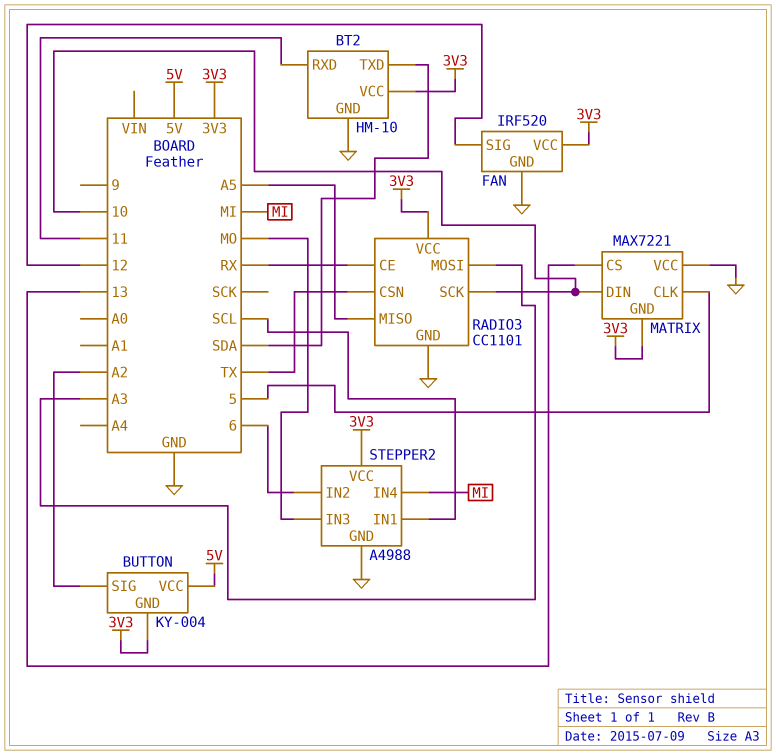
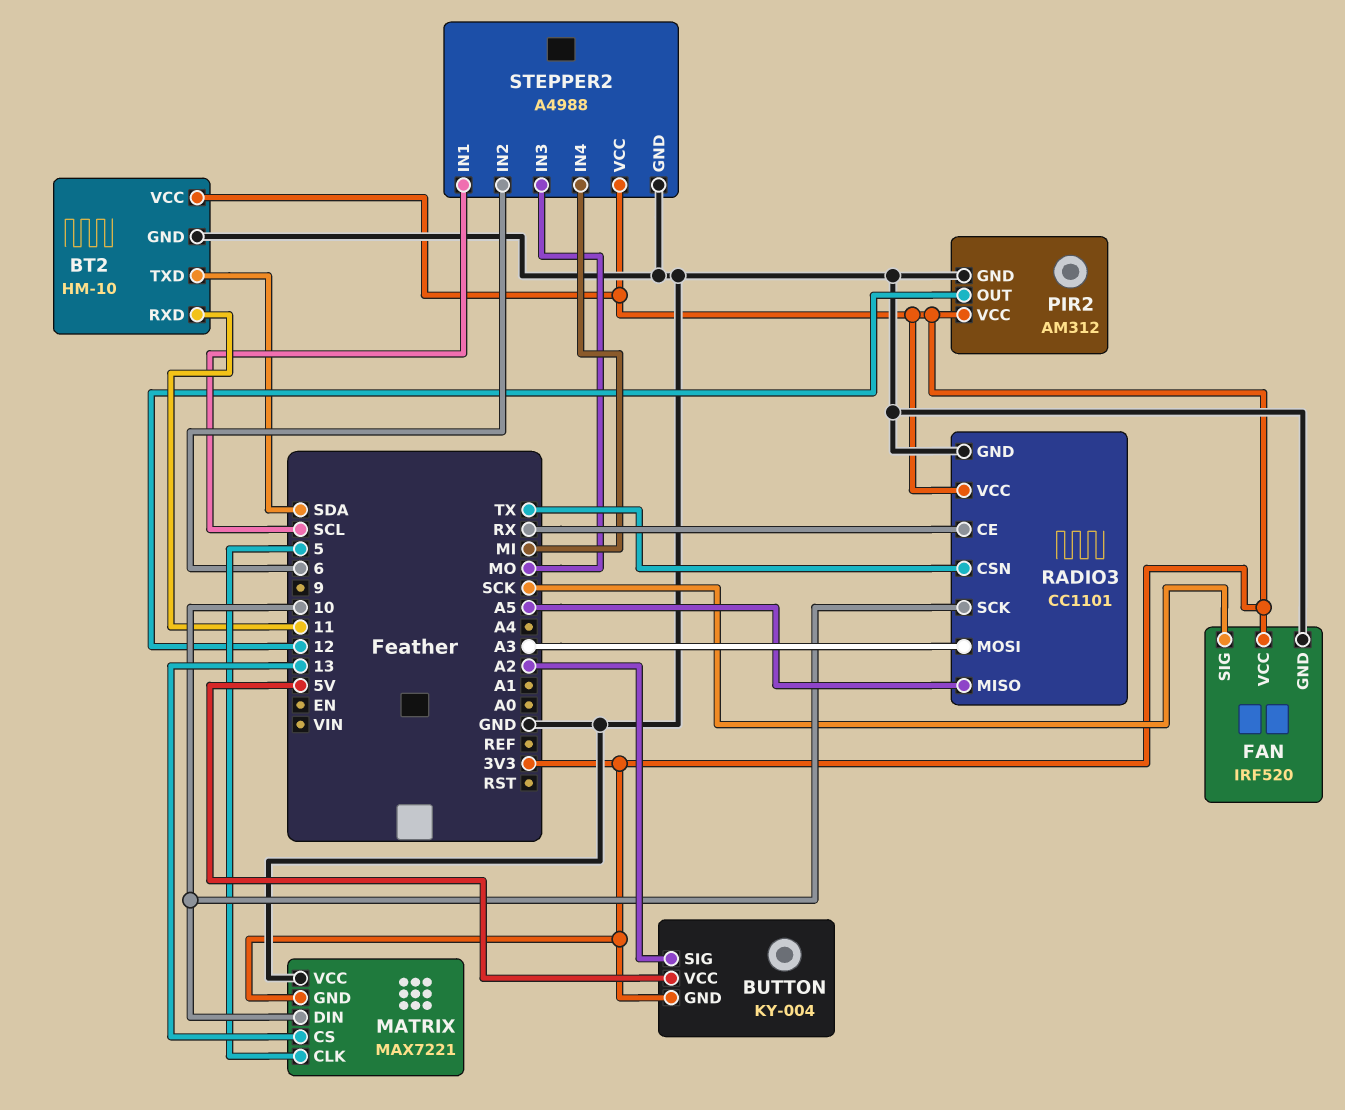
FAN pin SIG: 12 -> SCK
PIR2: none -> AM312
PIR2 pin GND: none -> GND
PIR2 pin OUT: none -> 12
PIR2 pin VCC: none -> 3V3

